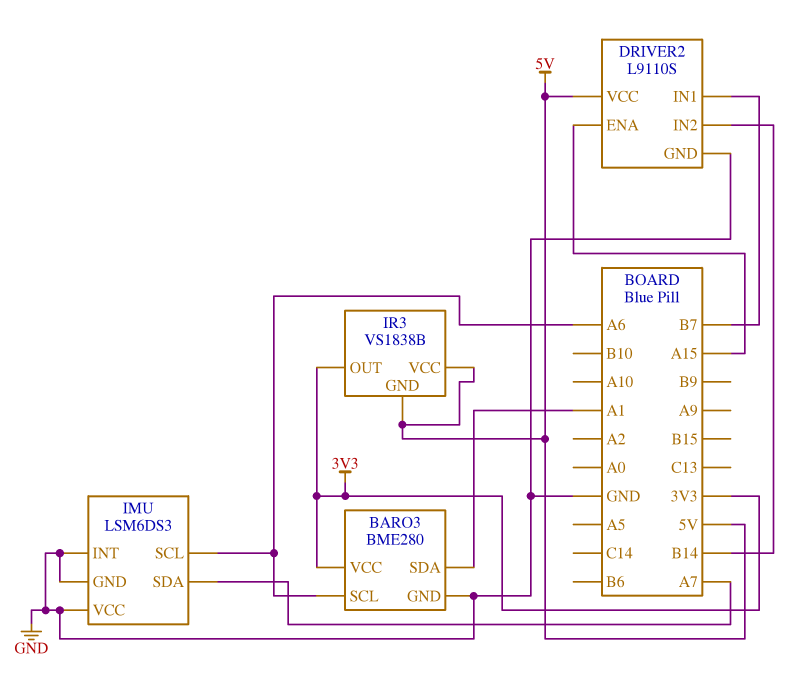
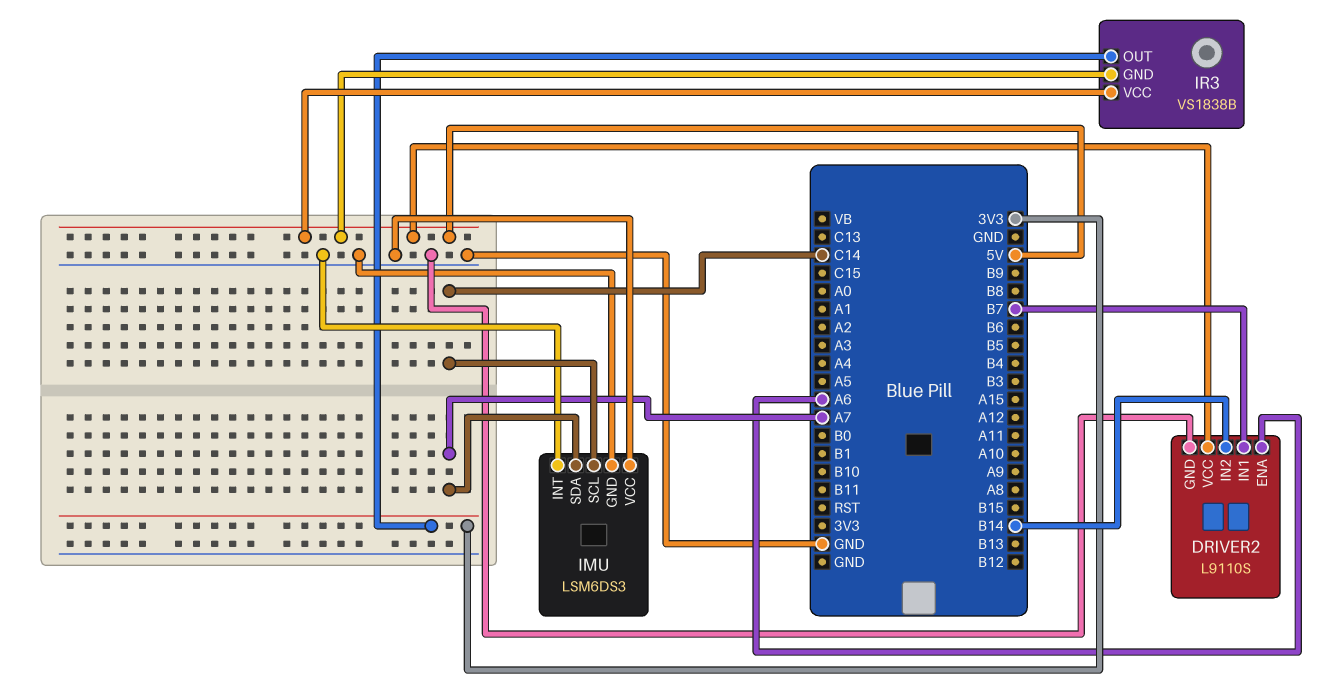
BARO3: BME280 -> none
BARO3 pin GND: GND -> none
BARO3 pin SCL: A6 -> none
BARO3 pin SDA: A1 -> none
BARO3 pin VCC: 3V3 -> none
DRIVER2 pin ENA: A15 -> A6
IMU pin SCL: A6 -> C14

